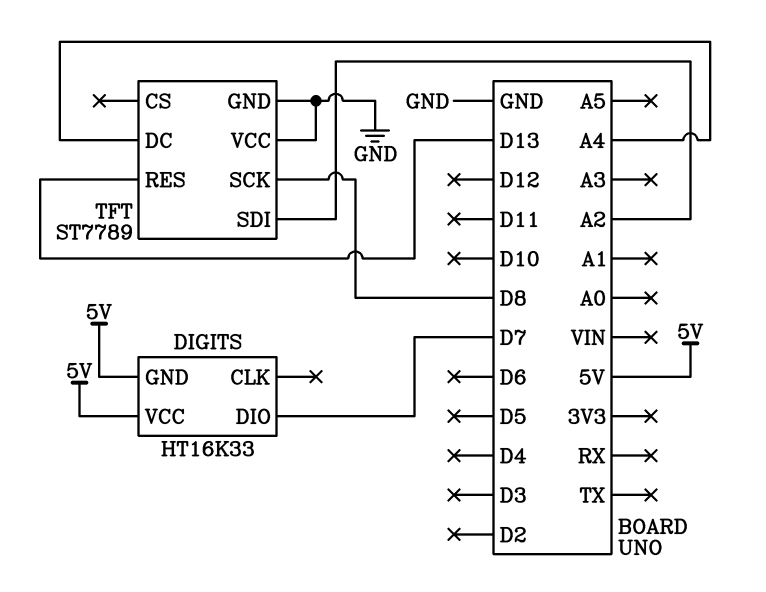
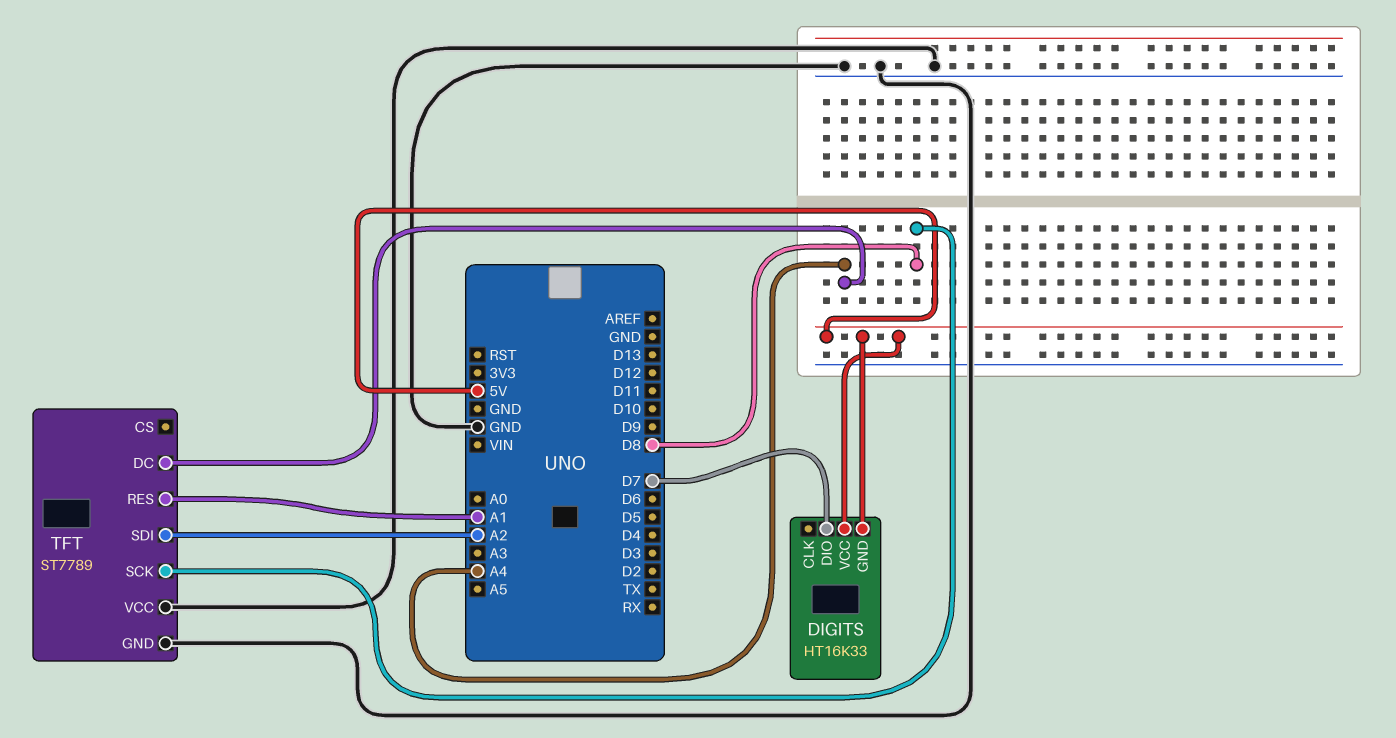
TFT pin RES: D13 -> A1

